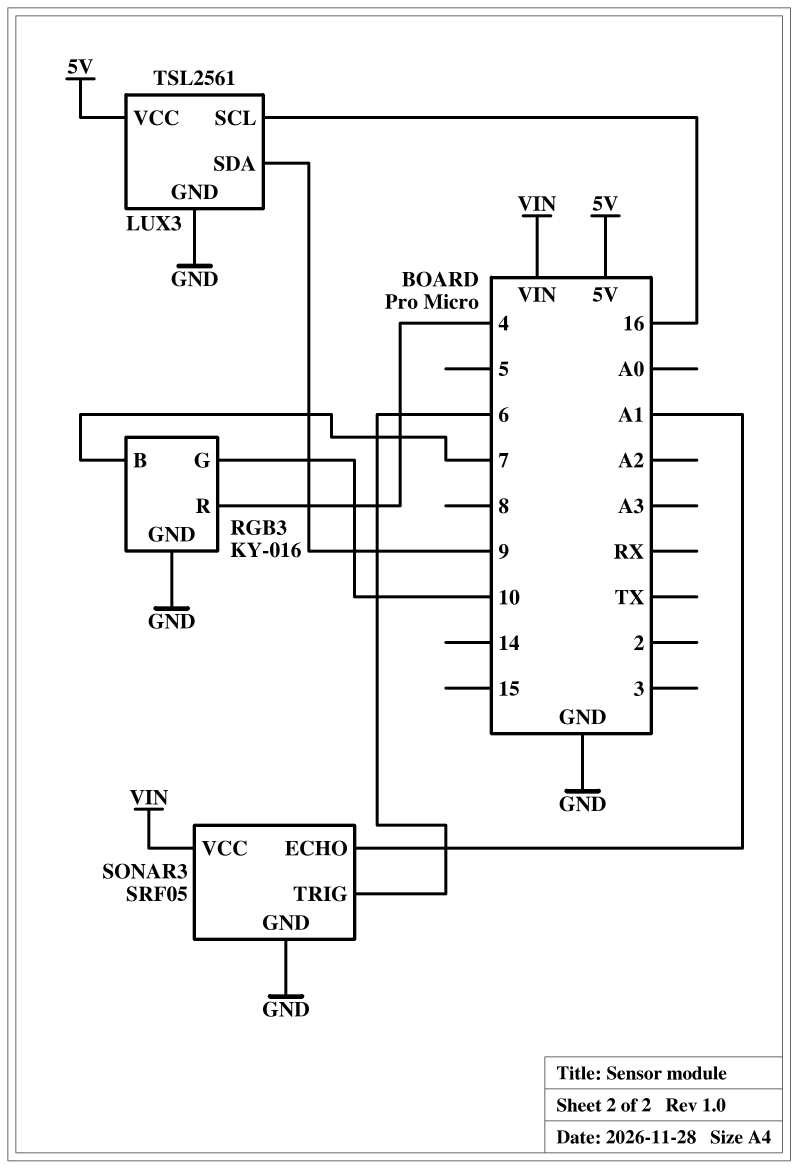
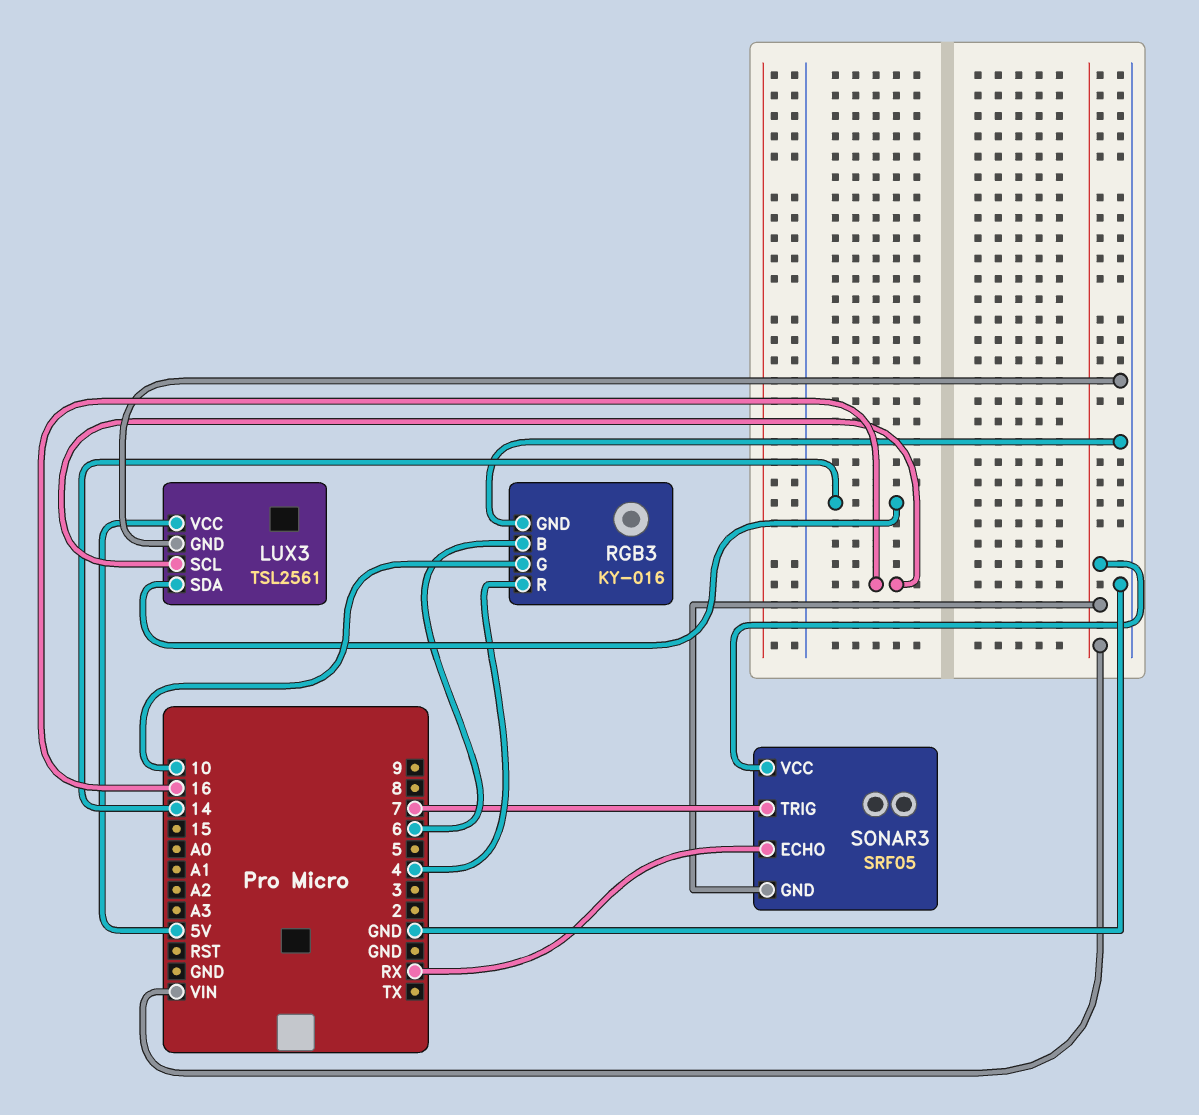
LUX3 pin SDA: 9 -> 14
RGB3 pin B: 7 -> 6
SONAR3 pin ECHO: A1 -> RX
SONAR3 pin GND: GND -> VIN
SONAR3 pin TRIG: 6 -> 7

